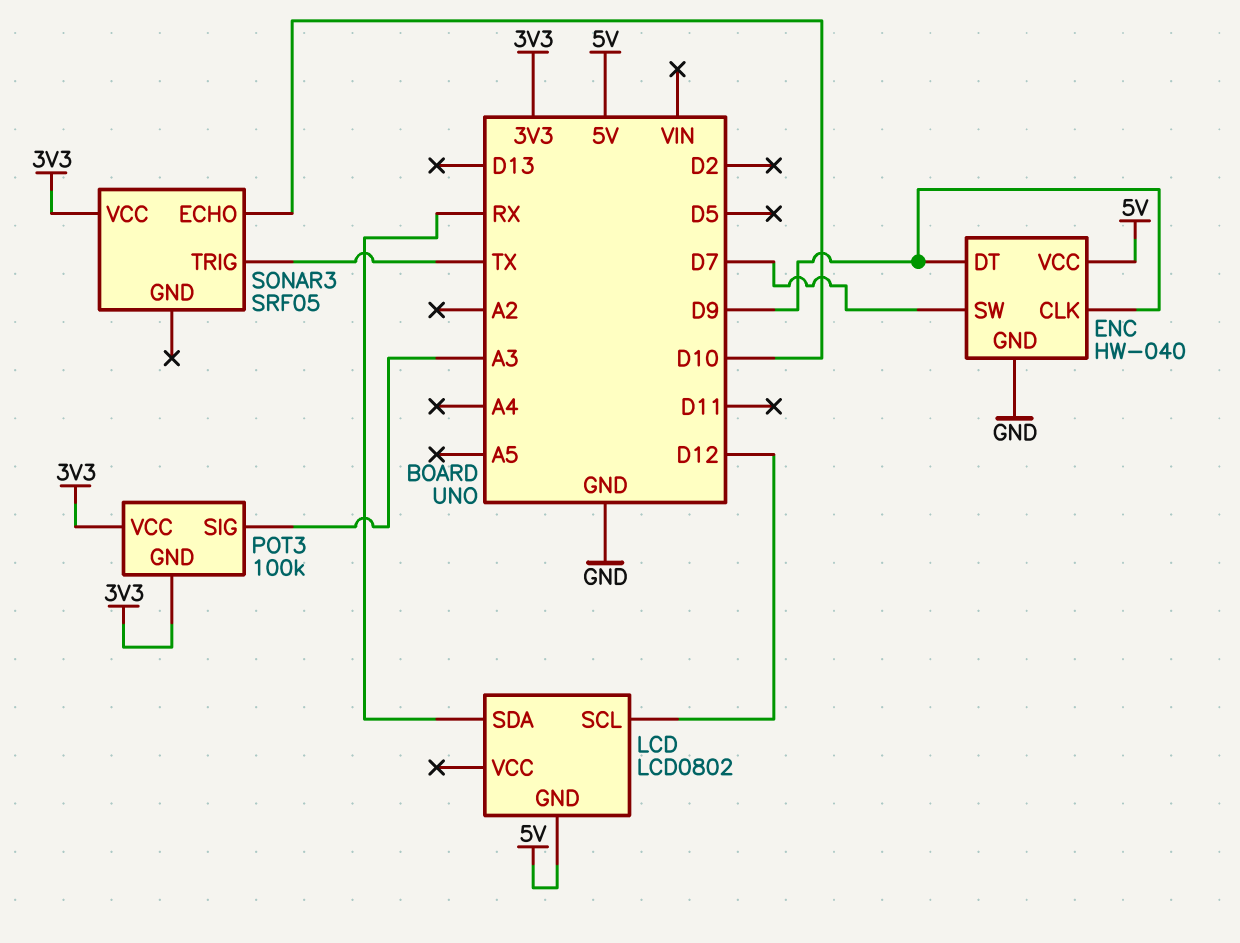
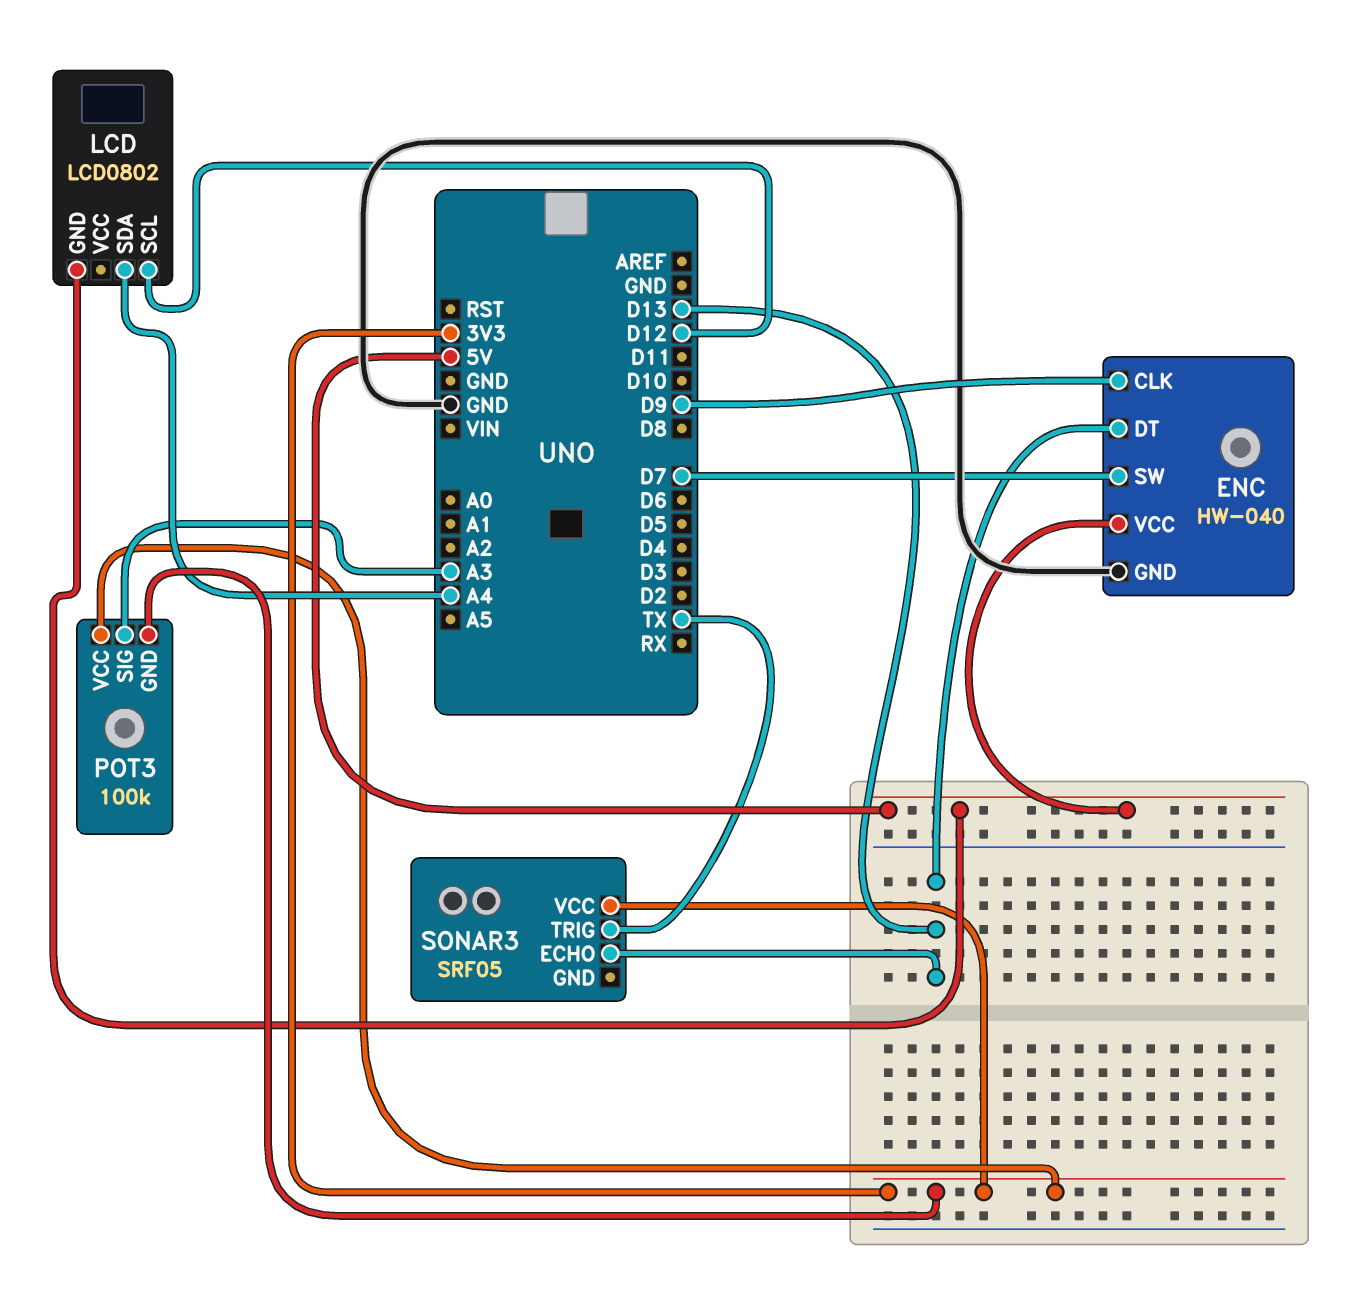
ENC pin DT: D9 -> D13
LCD pin SDA: RX -> A4
SONAR3 pin ECHO: D10 -> D13

